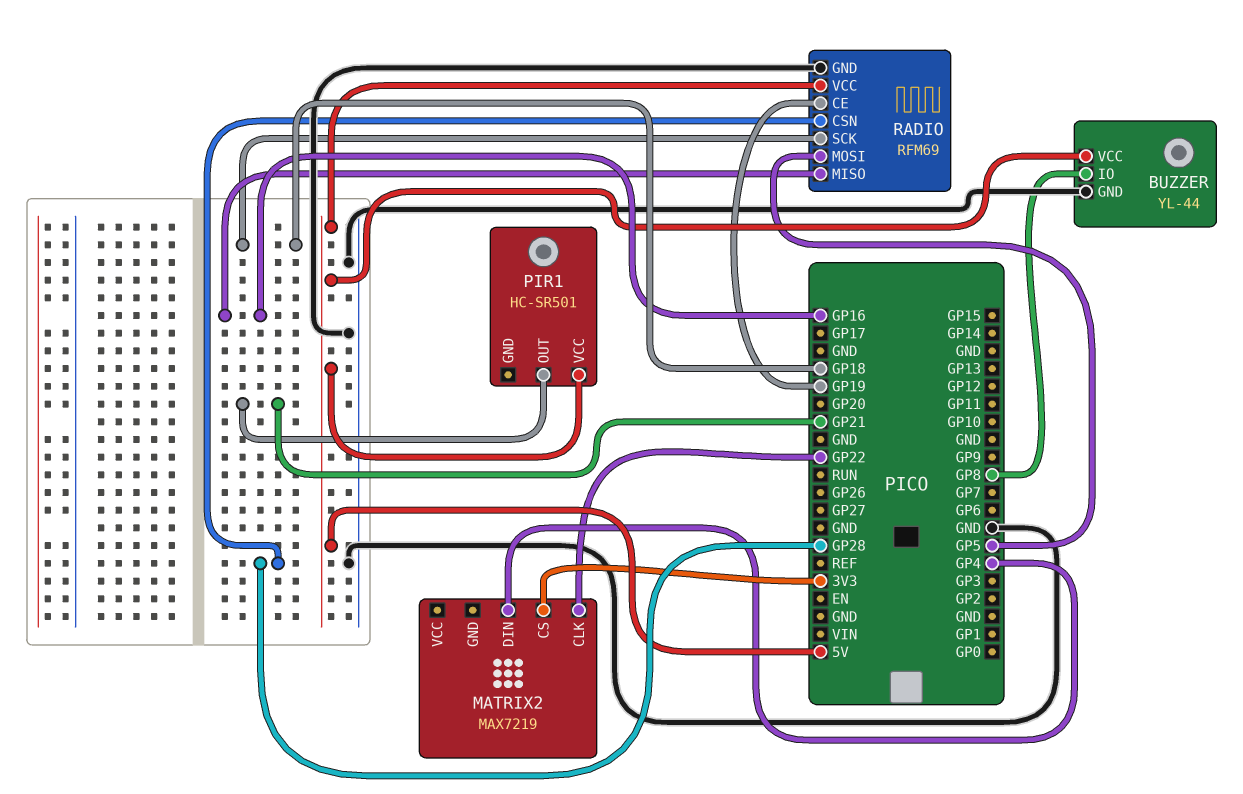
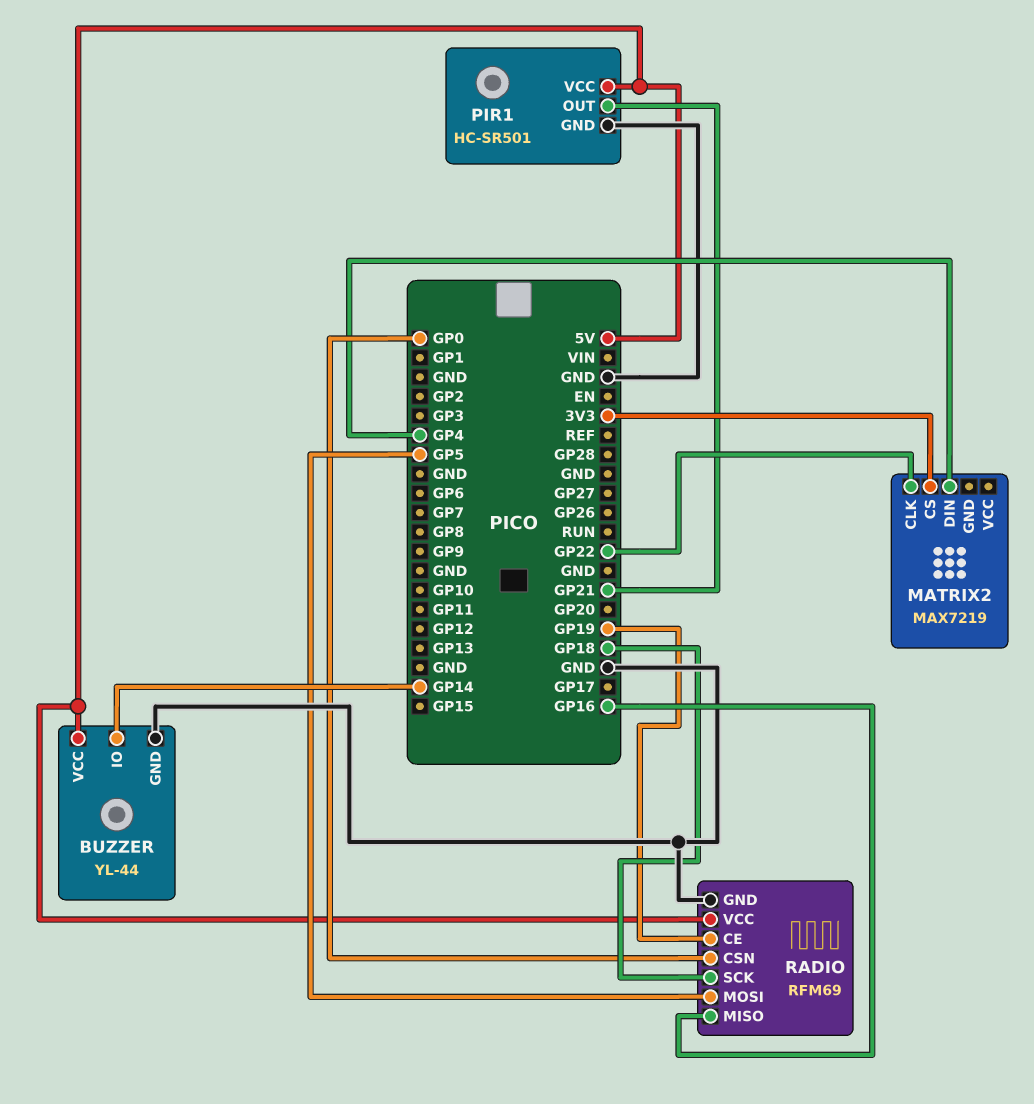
BUZZER pin IO: GP8 -> GP14
PIR1 pin GND: none -> GND
RADIO pin CSN: GP28 -> GP0

